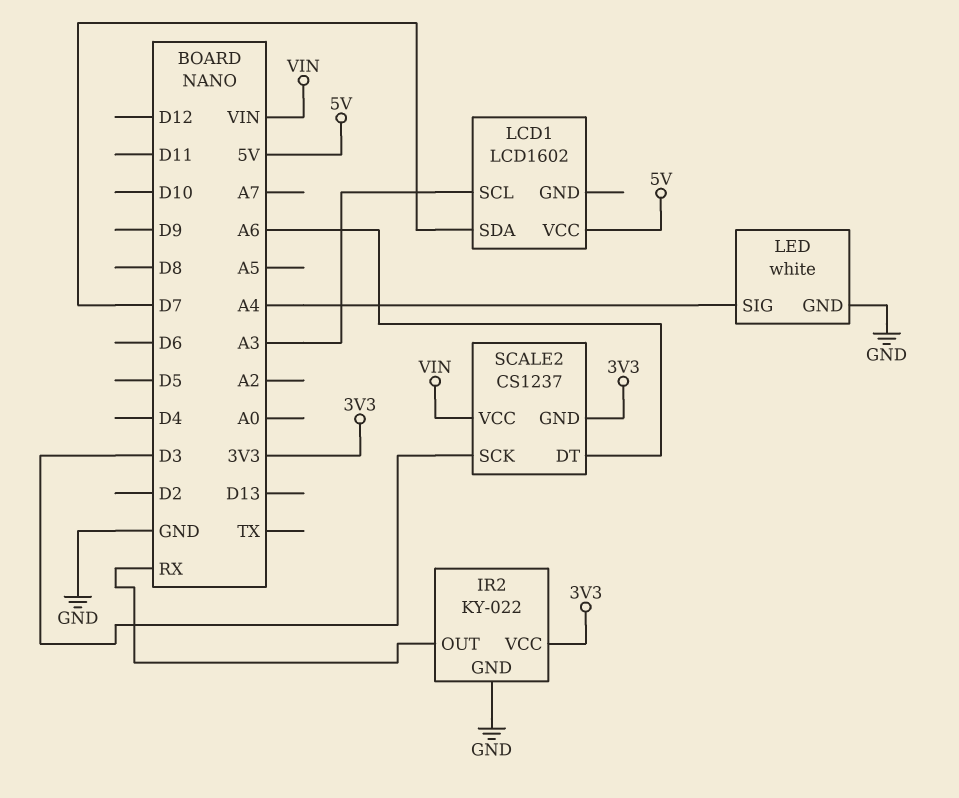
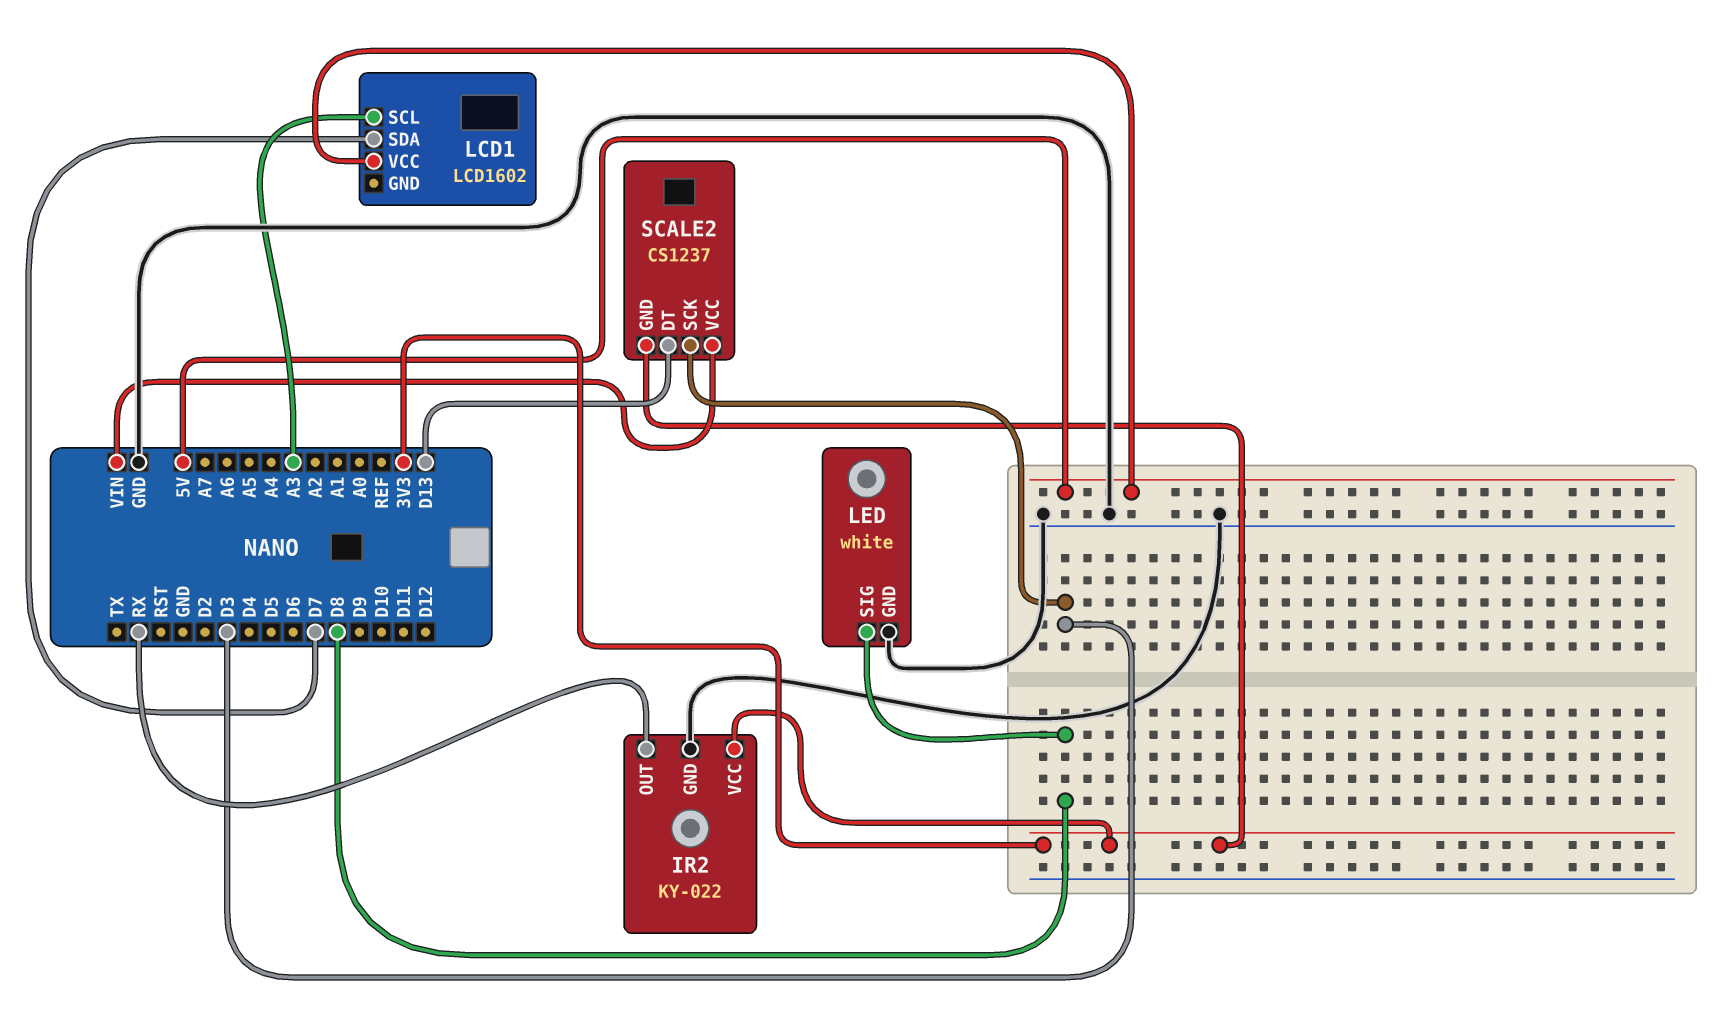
LED pin SIG: A4 -> D8
SCALE2 pin DT: A6 -> D13

